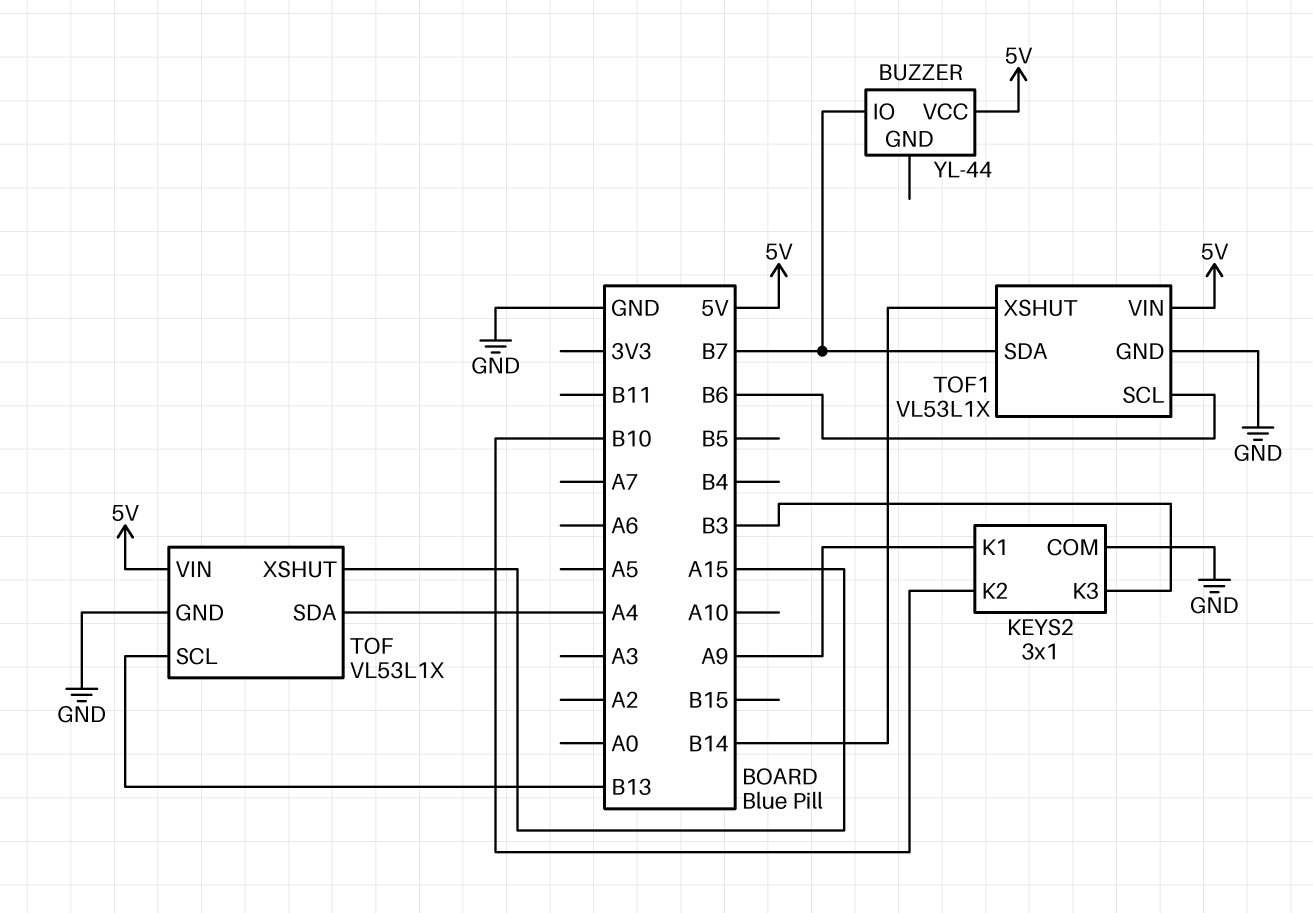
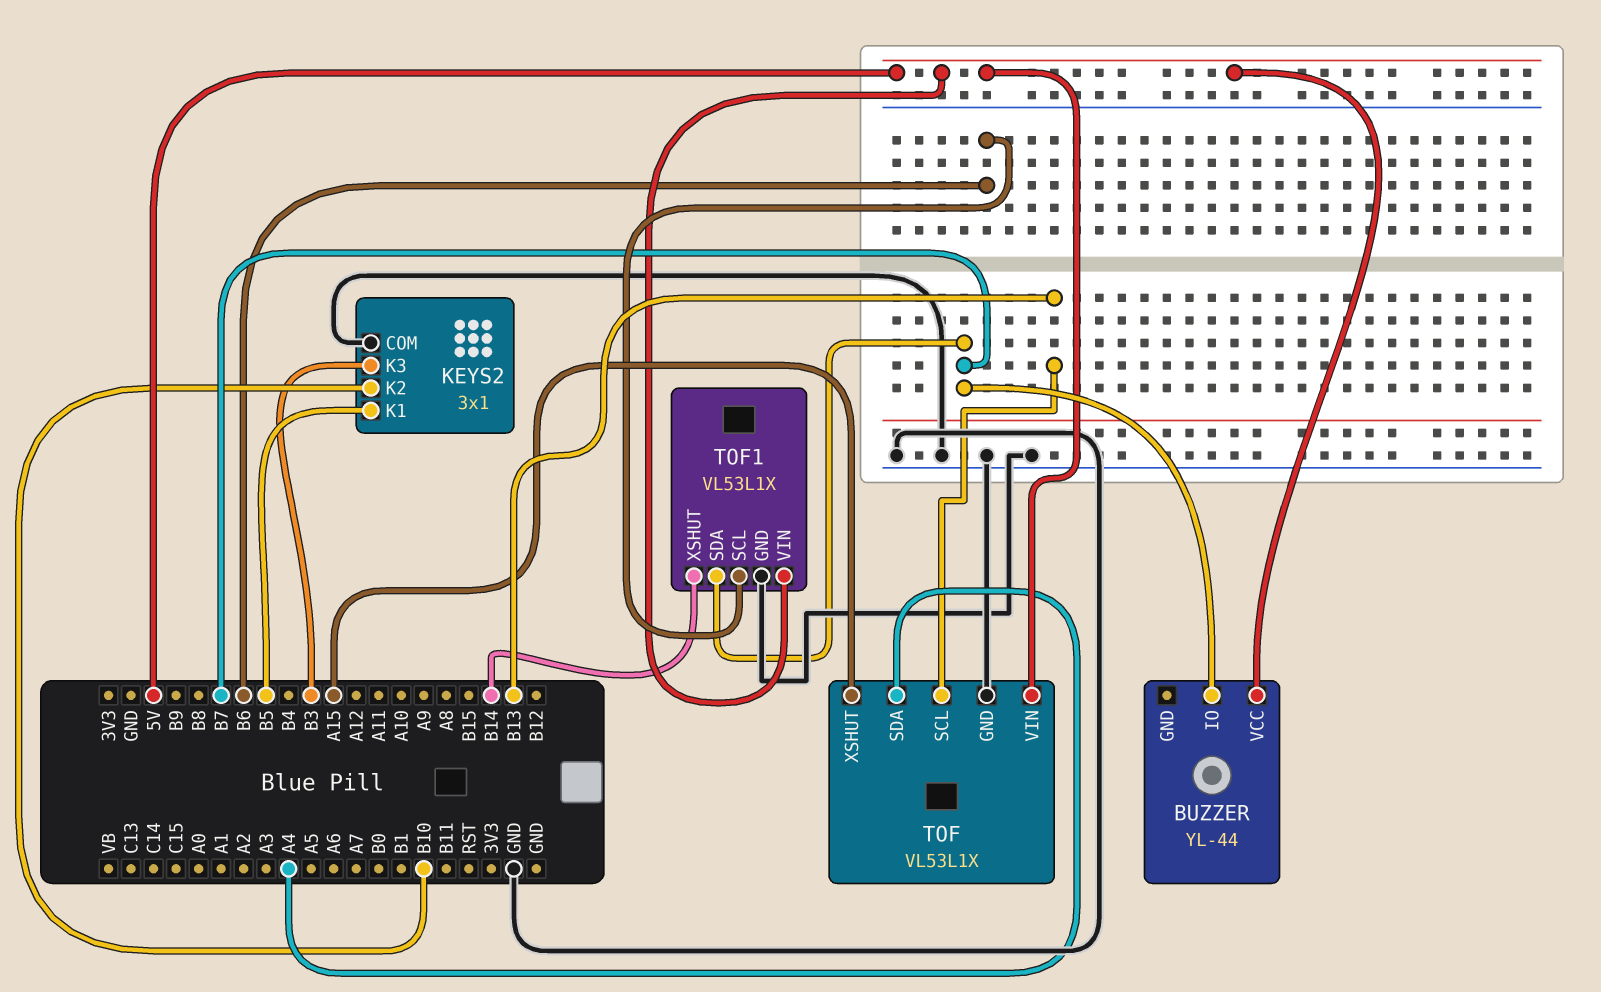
KEYS2 pin K1: A9 -> B5

